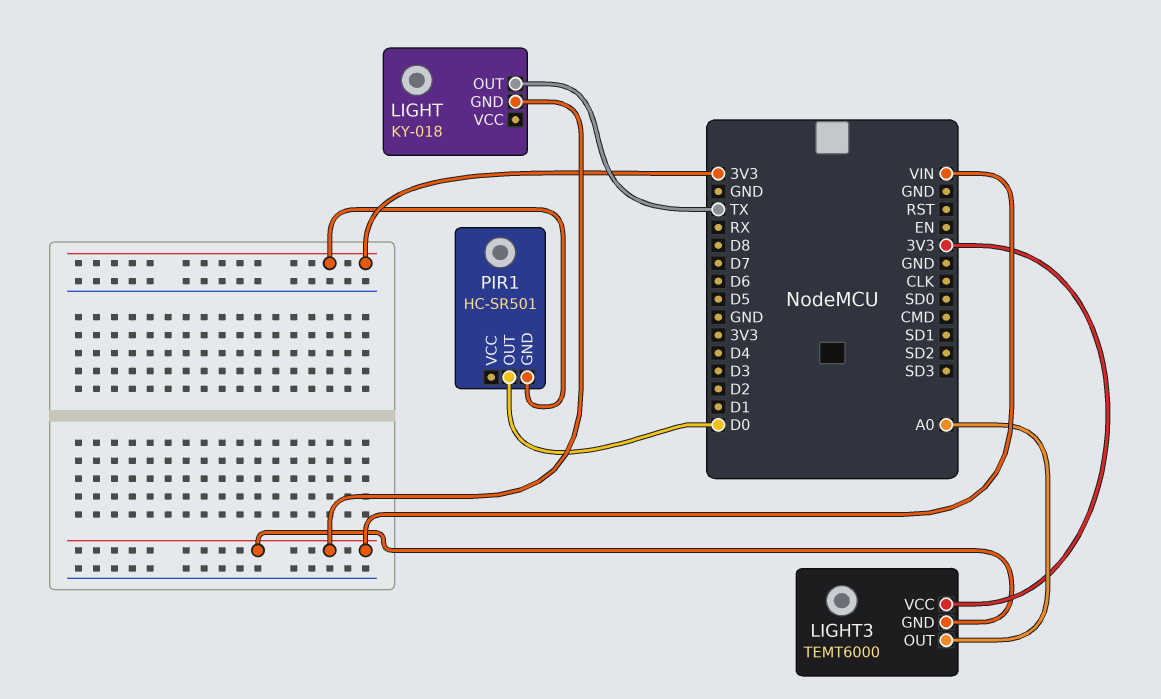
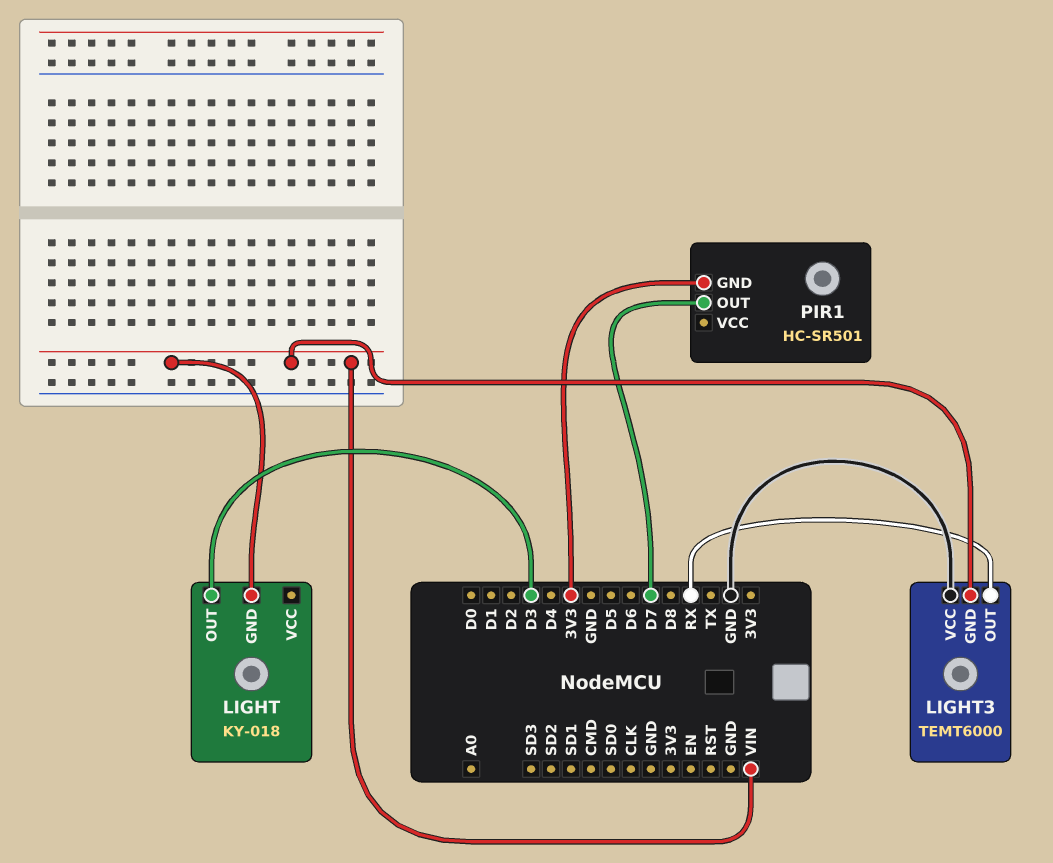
LIGHT pin OUT: TX -> D3
LIGHT3 pin OUT: A0 -> RX
LIGHT3 pin VCC: 3V3 -> GND
PIR1 pin OUT: D0 -> D7

